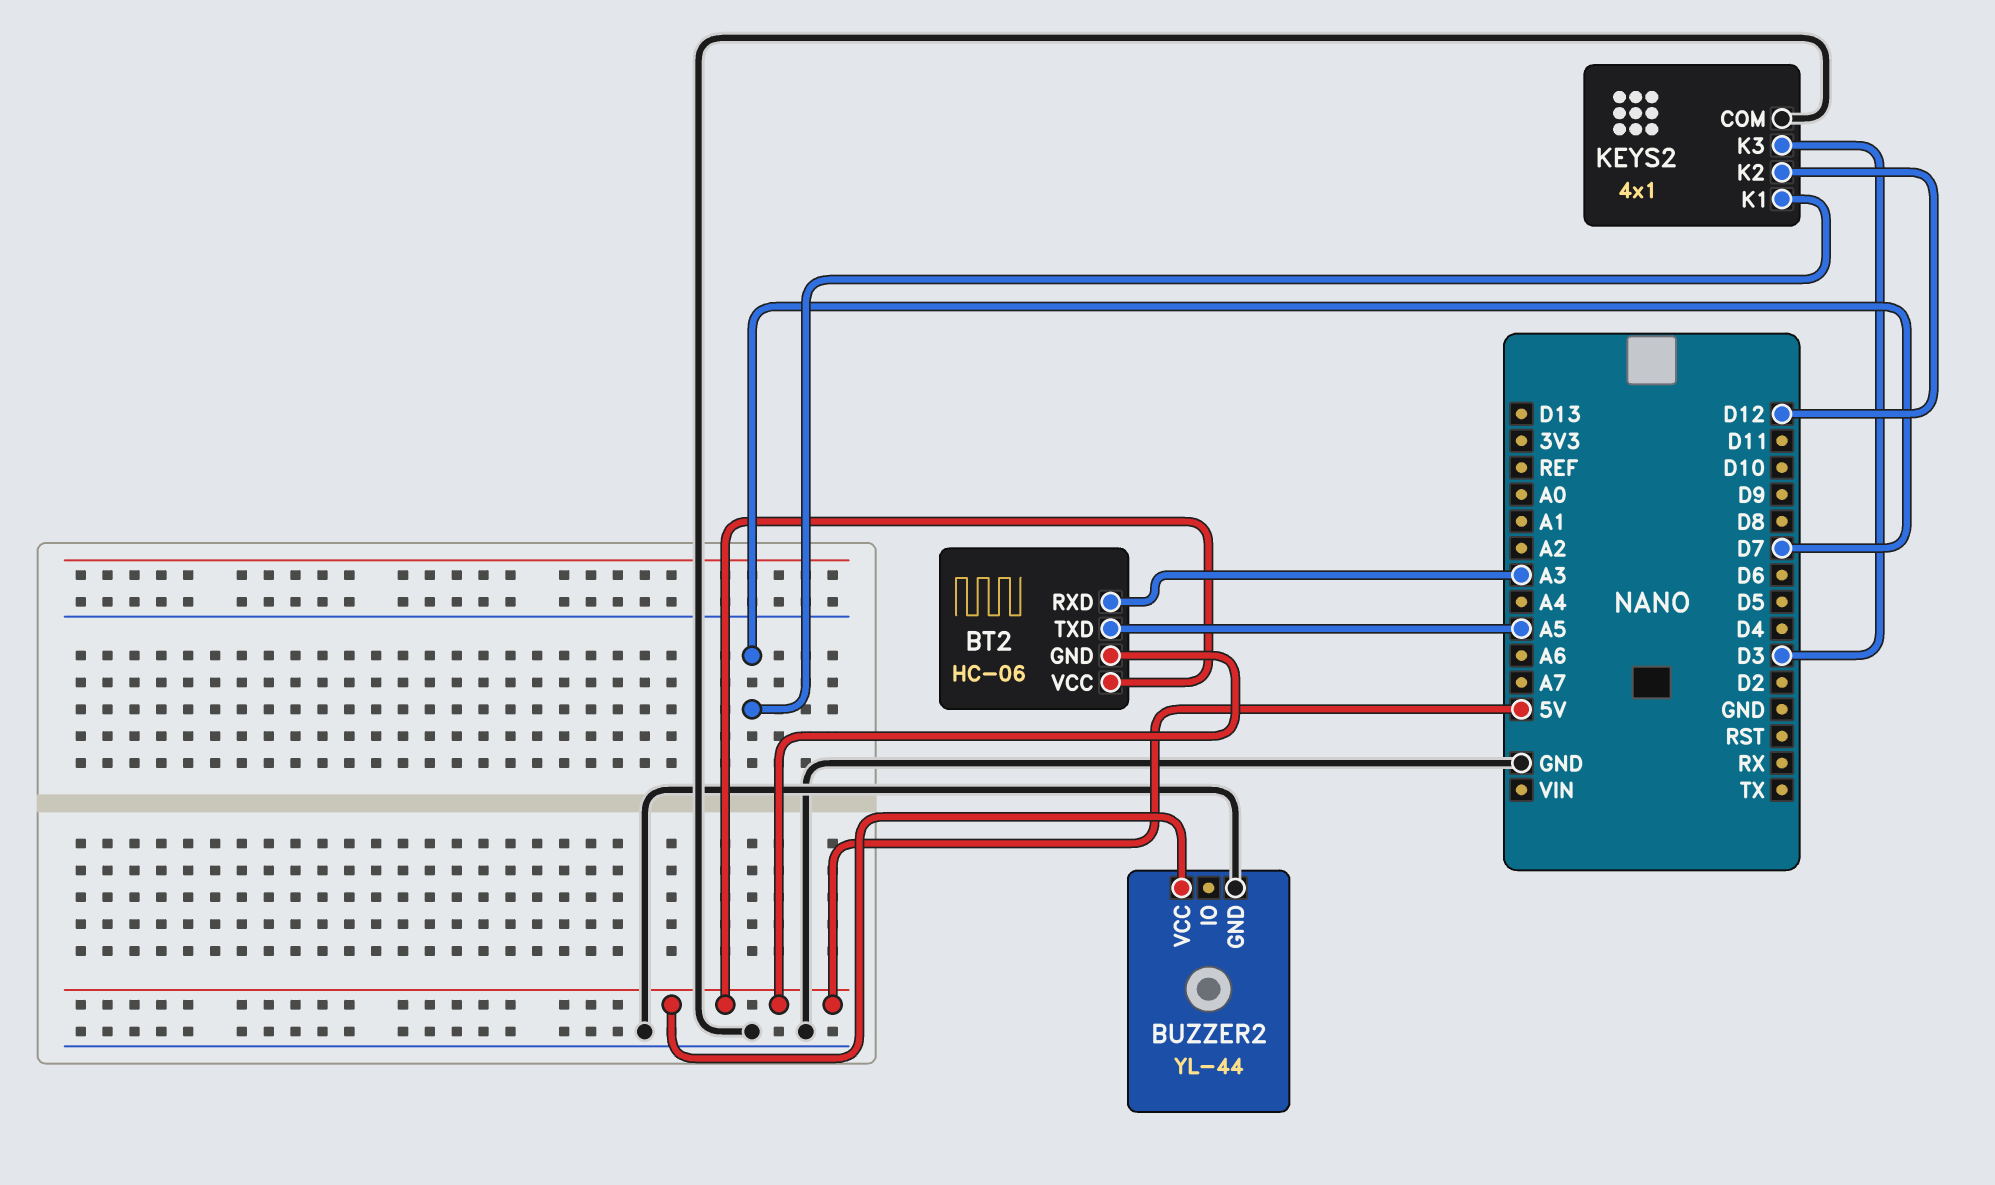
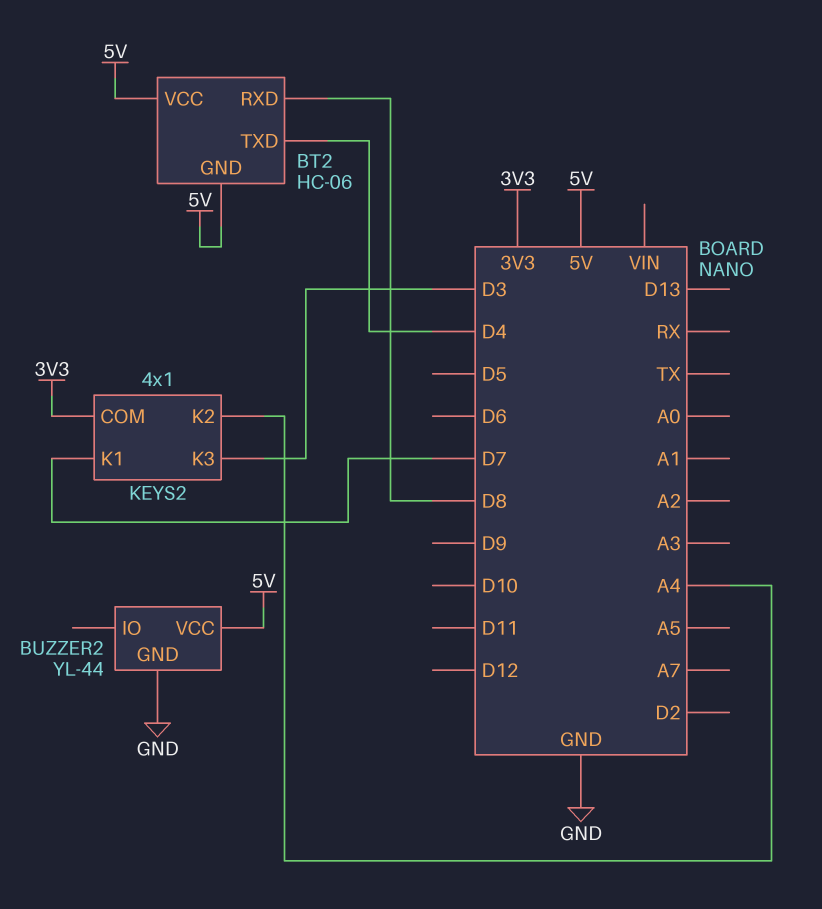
BT2 pin RXD: A3 -> D8
BT2 pin TXD: A5 -> D4
KEYS2 pin COM: GND -> 3V3
KEYS2 pin K2: D12 -> A4

